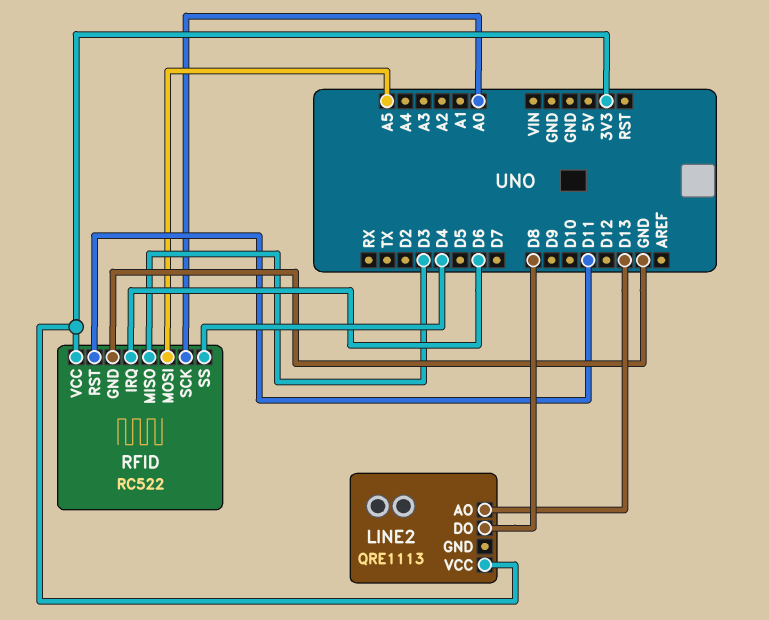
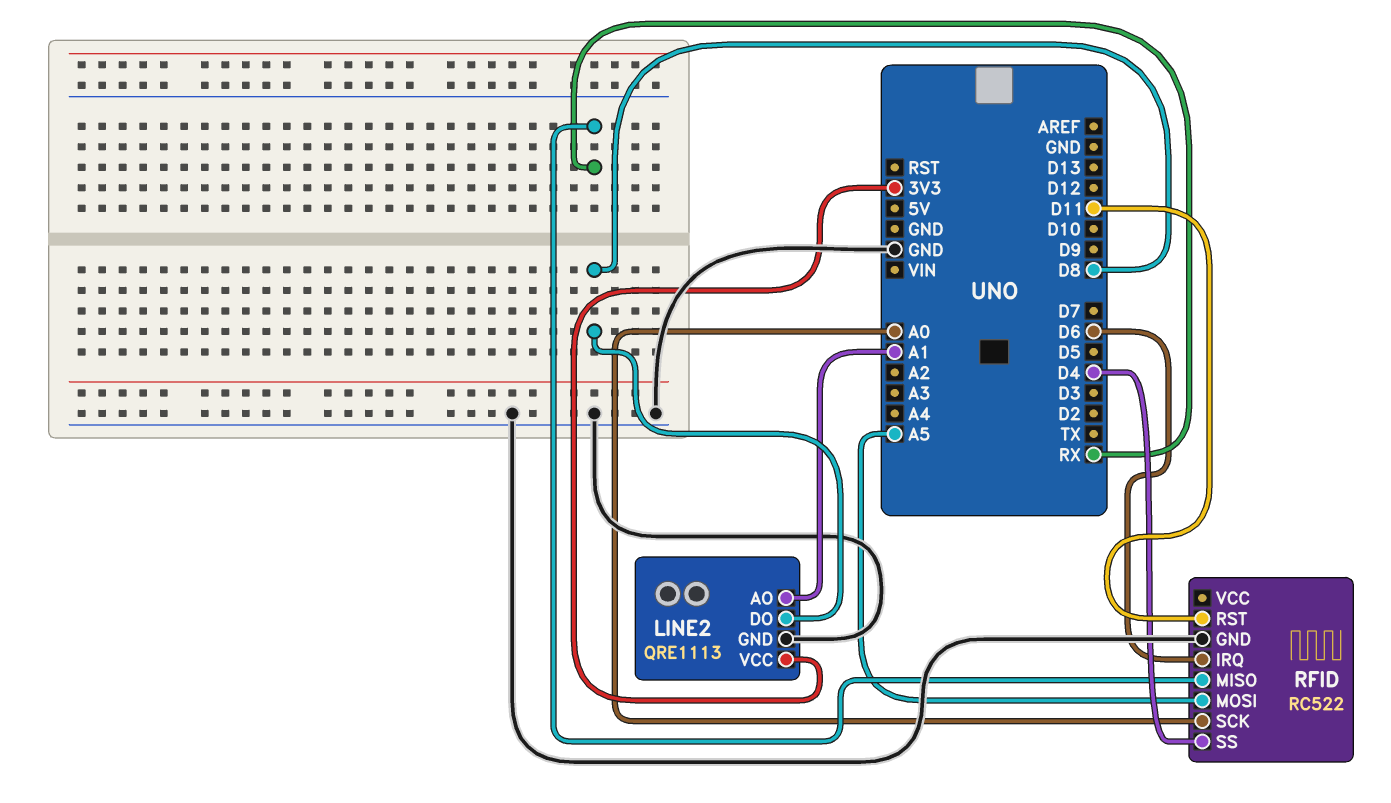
LINE2 pin AO: D13 -> A1
LINE2 pin GND: none -> GND
RFID pin MISO: D3 -> RX
RFID pin VCC: 3V3 -> none

